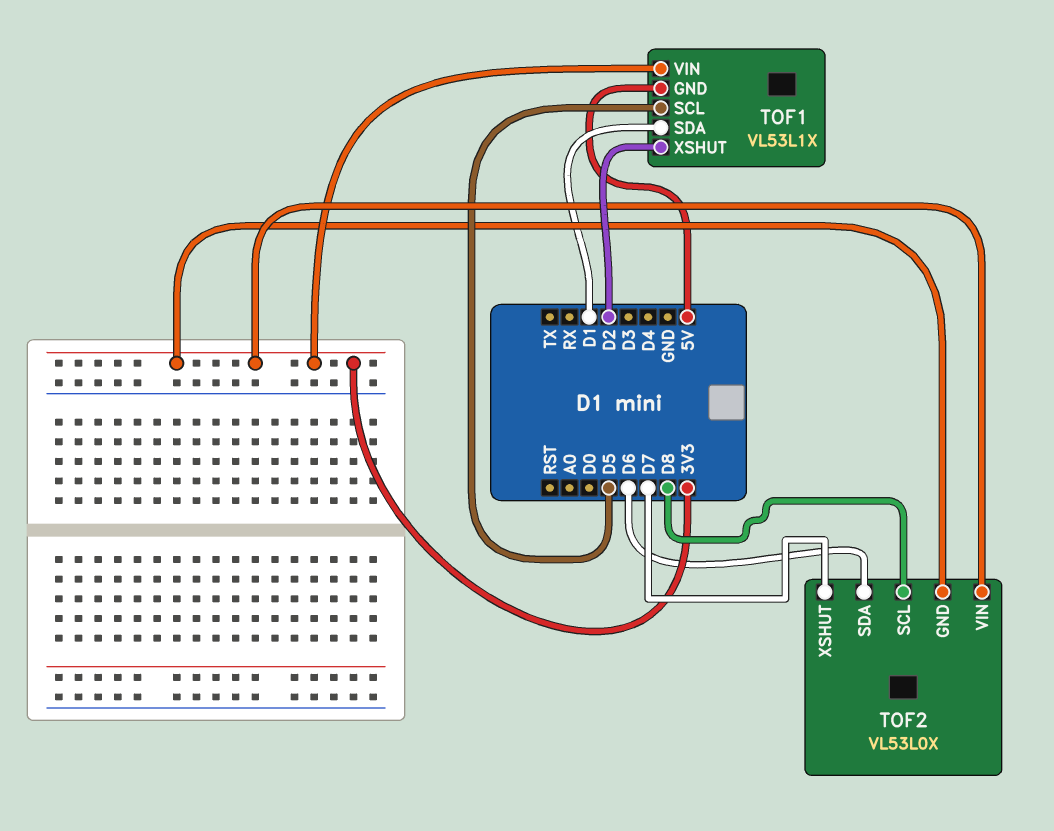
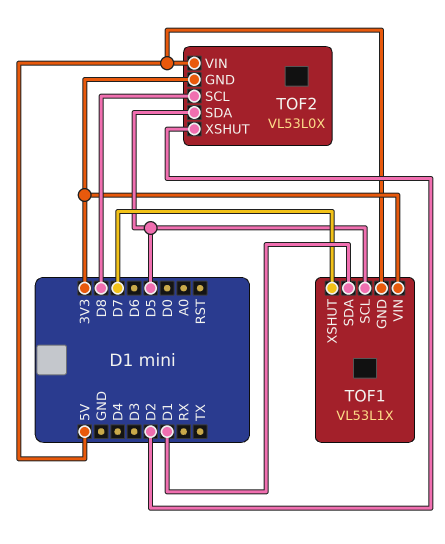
TOF1 pin XSHUT: D2 -> D7
TOF2 pin SDA: D6 -> D5
TOF2 pin VIN: 3V3 -> 5V
TOF2 pin XSHUT: D7 -> D2

